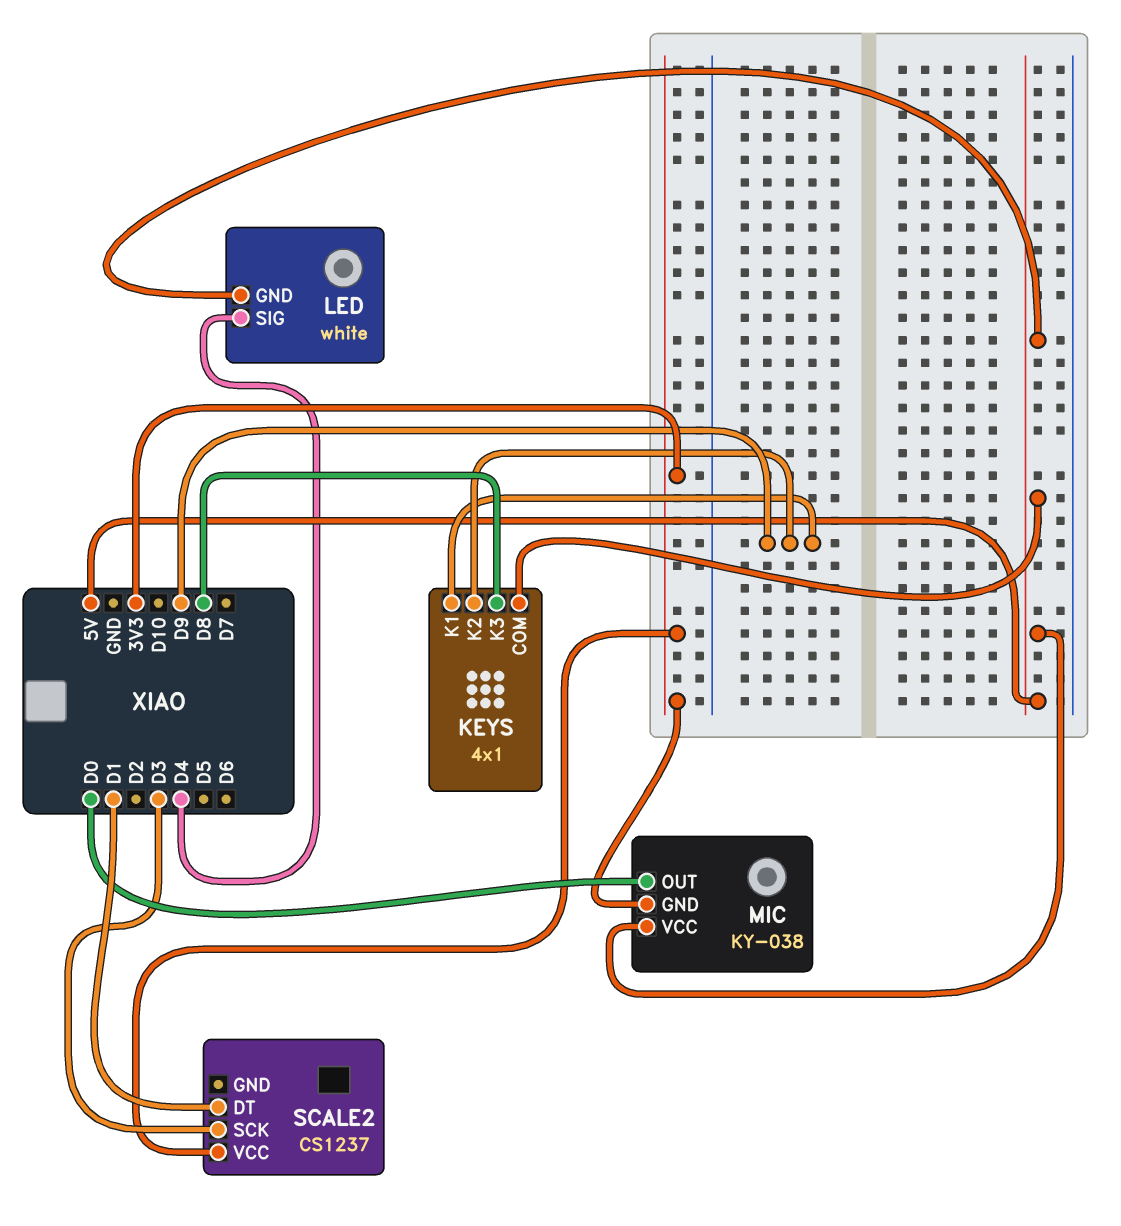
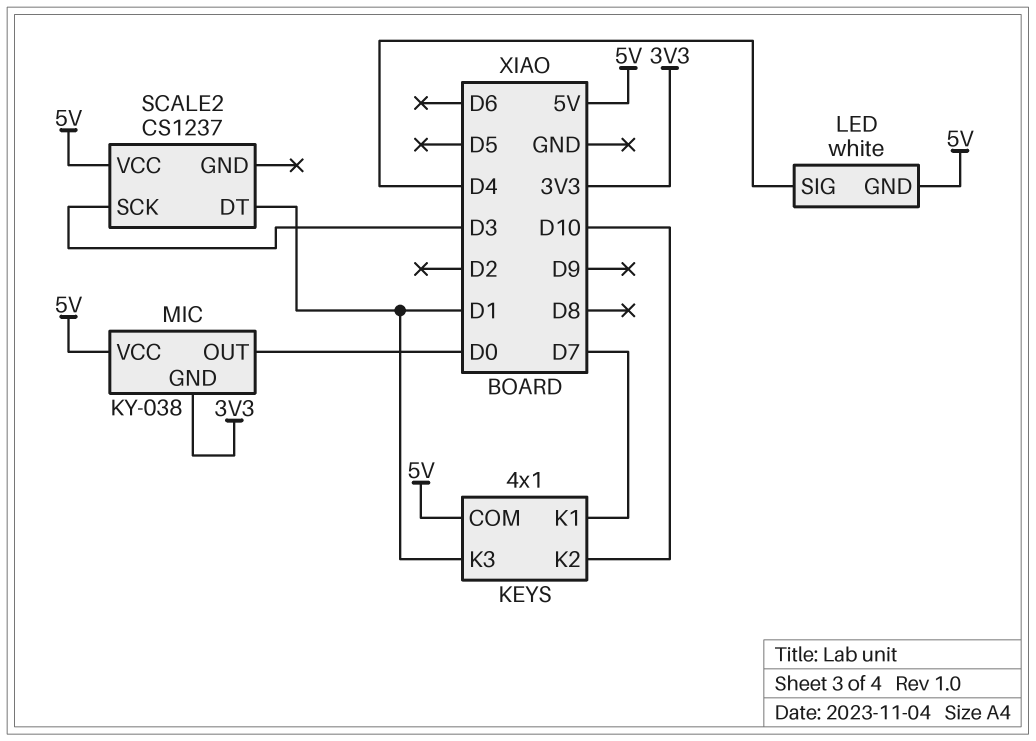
KEYS pin K1: D9 -> D7
KEYS pin K2: D9 -> D10
KEYS pin K3: D8 -> D1
SCALE2 pin VCC: 3V3 -> 5V

